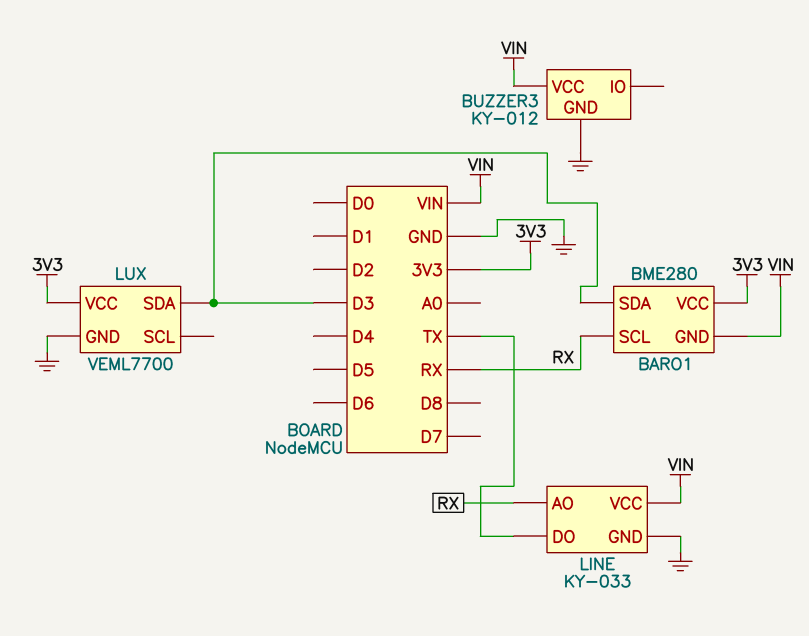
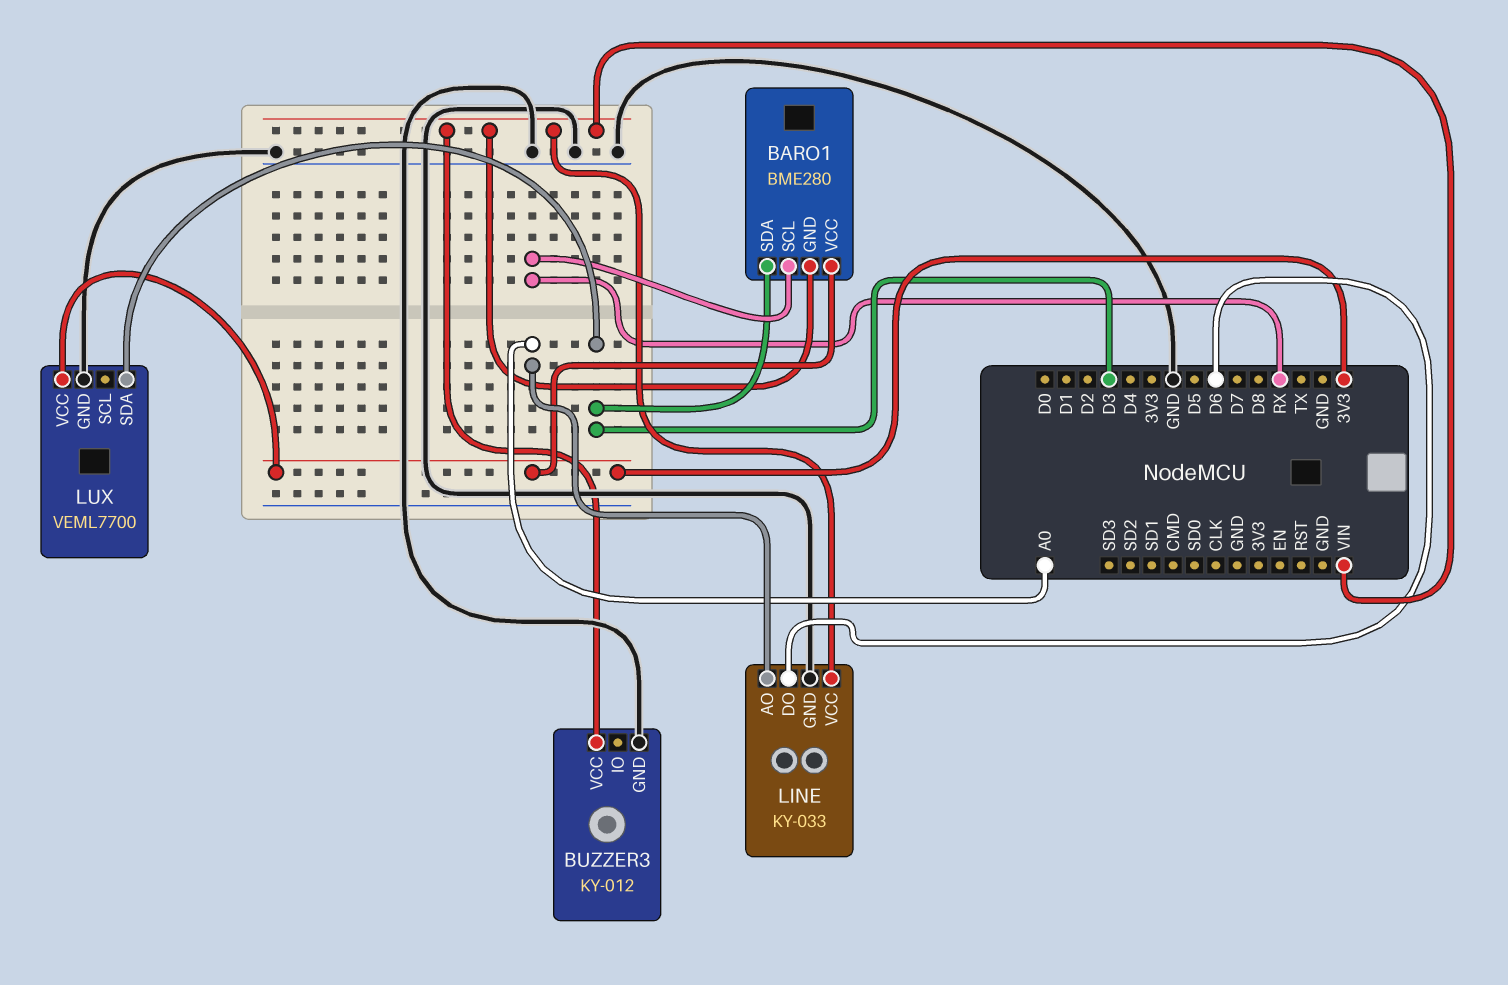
LINE pin AO: RX -> A0
LINE pin DO: TX -> D6

